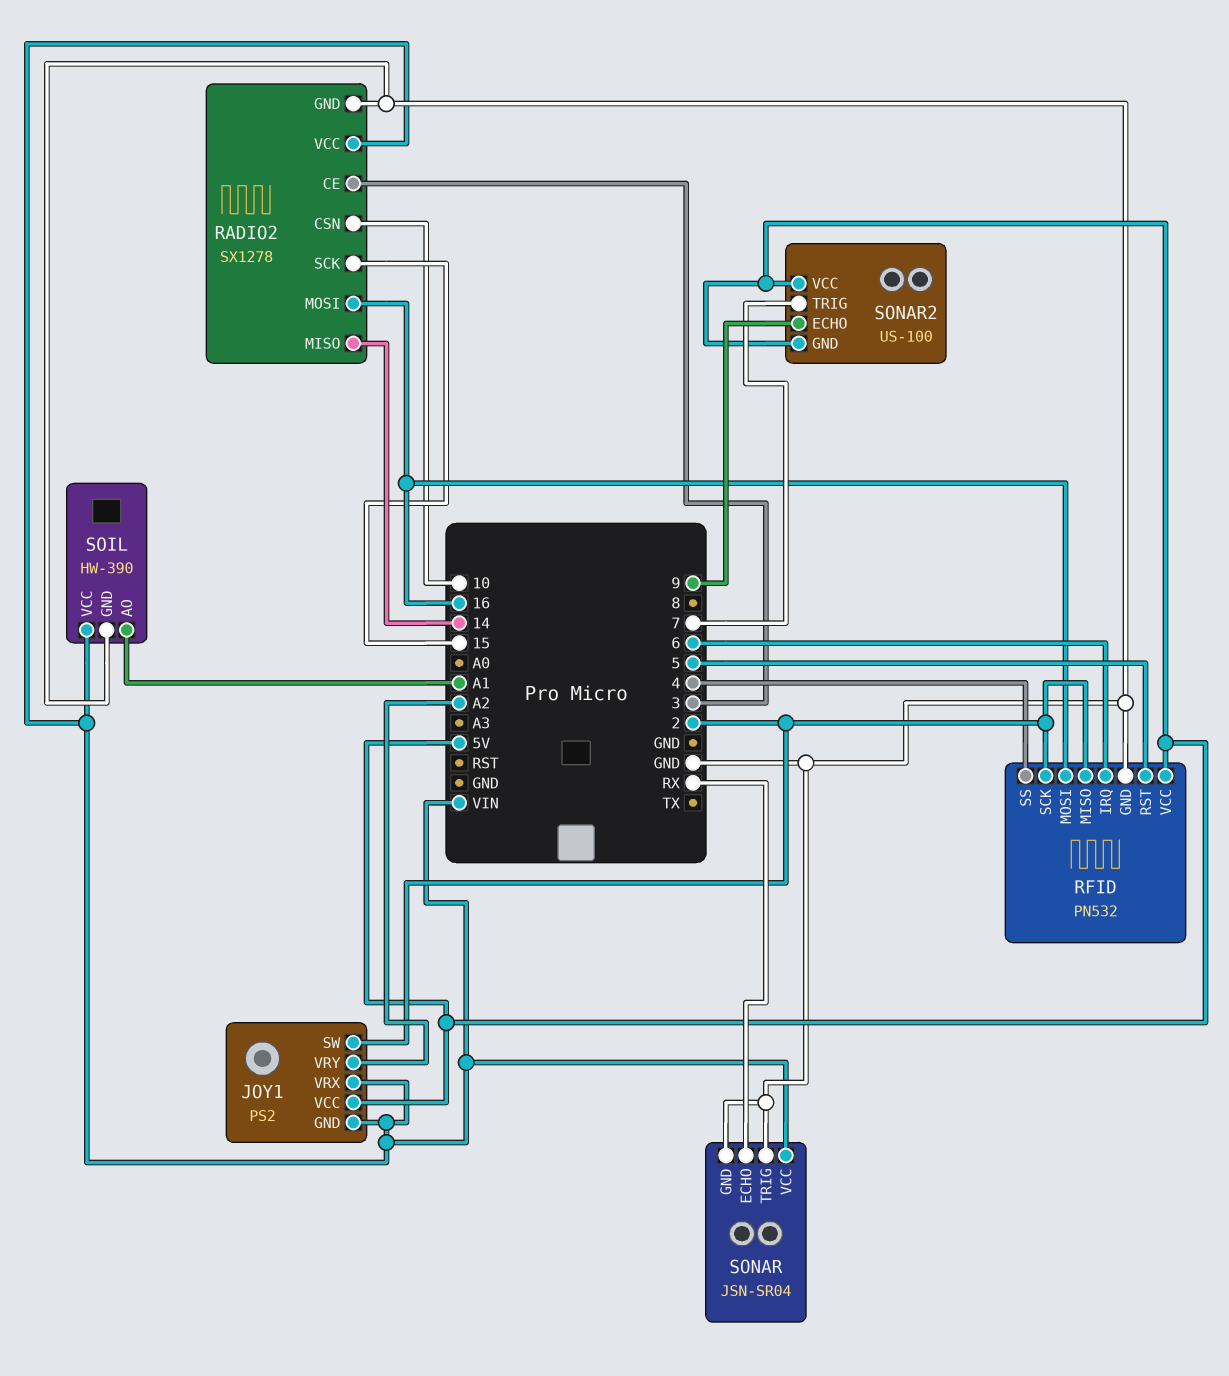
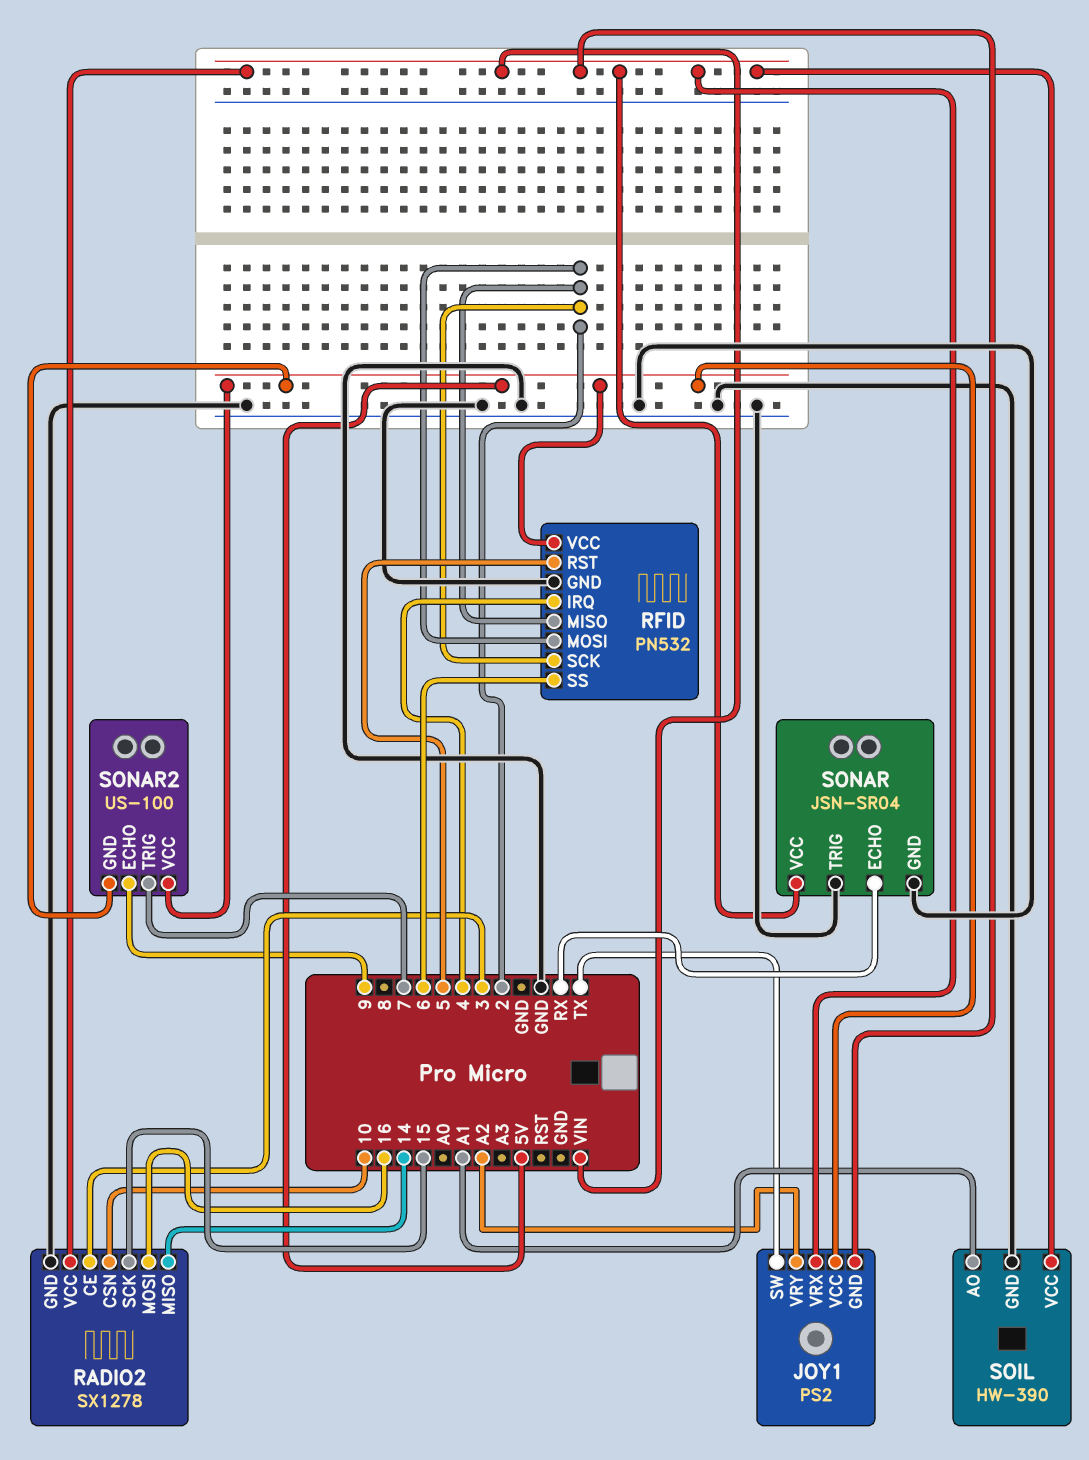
JOY1 pin SW: 2 -> TX
RFID pin IRQ: 6 -> 4
RFID pin MOSI: 16 -> 2
RFID pin SS: 4 -> 6

